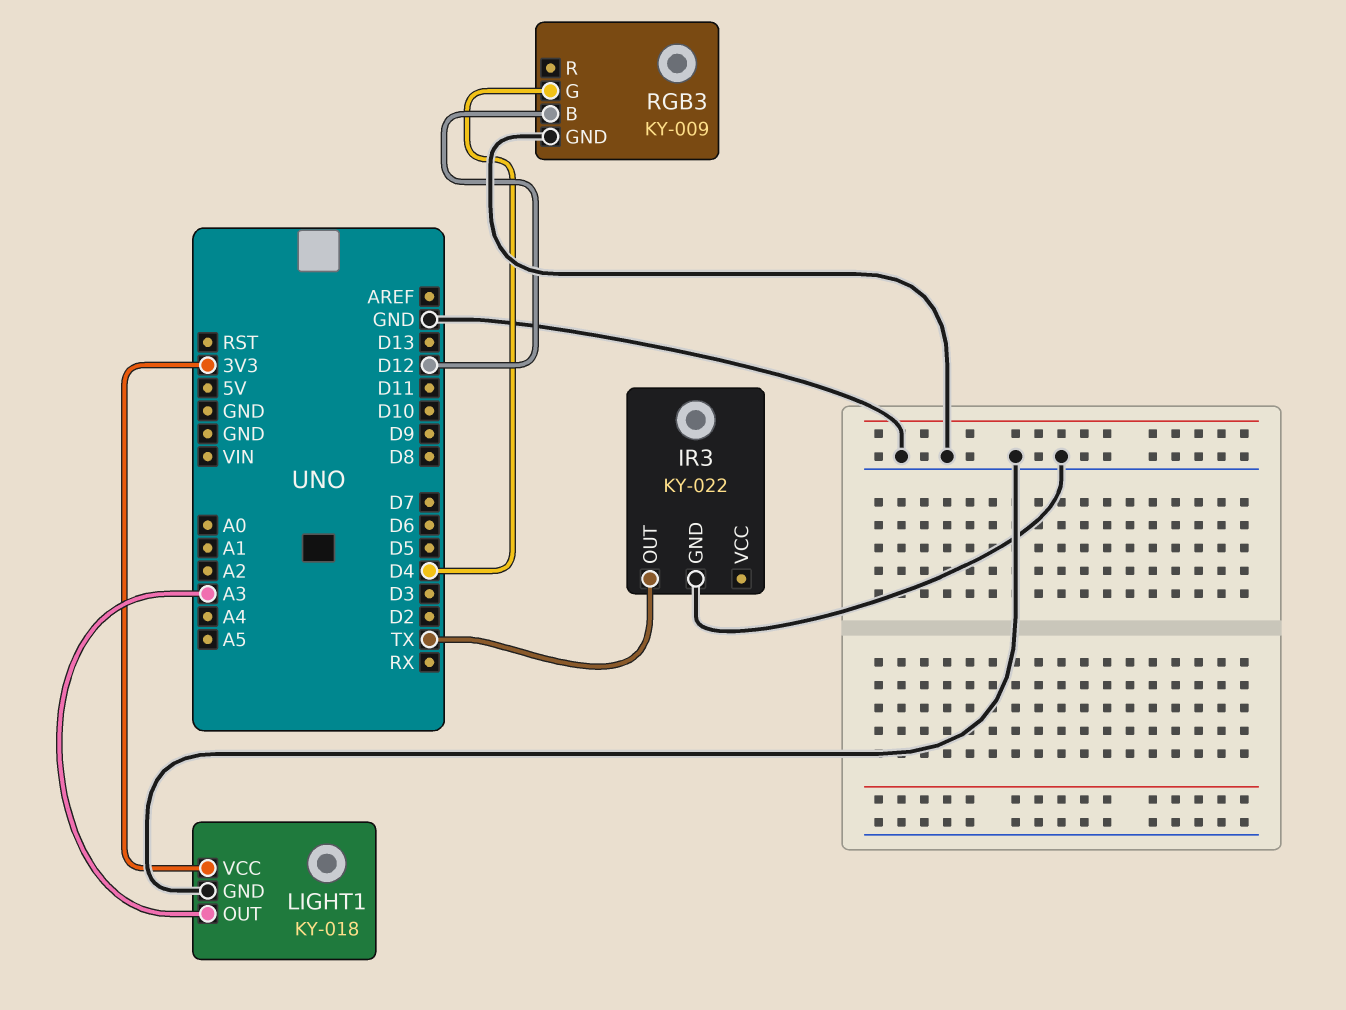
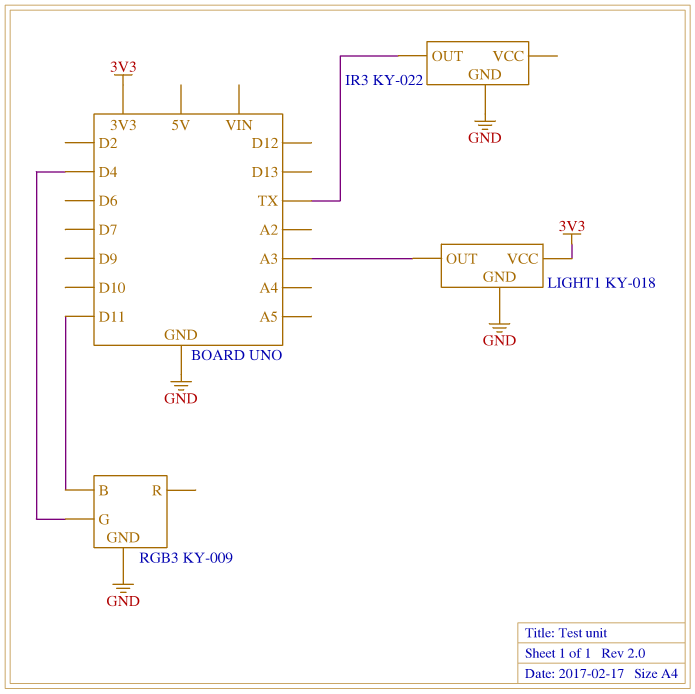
RGB3 pin B: D12 -> D11

